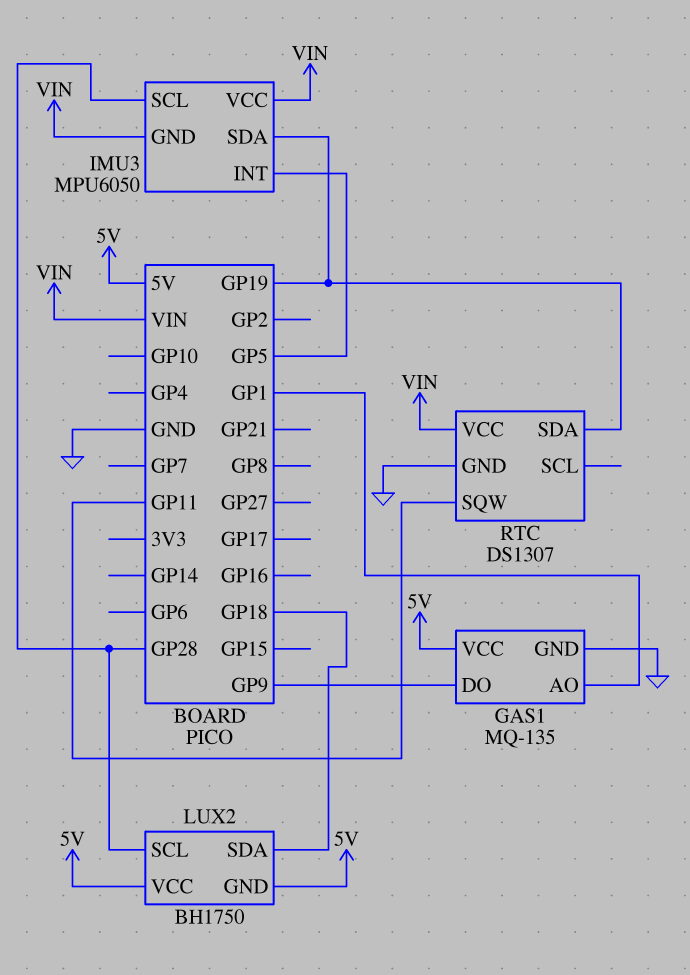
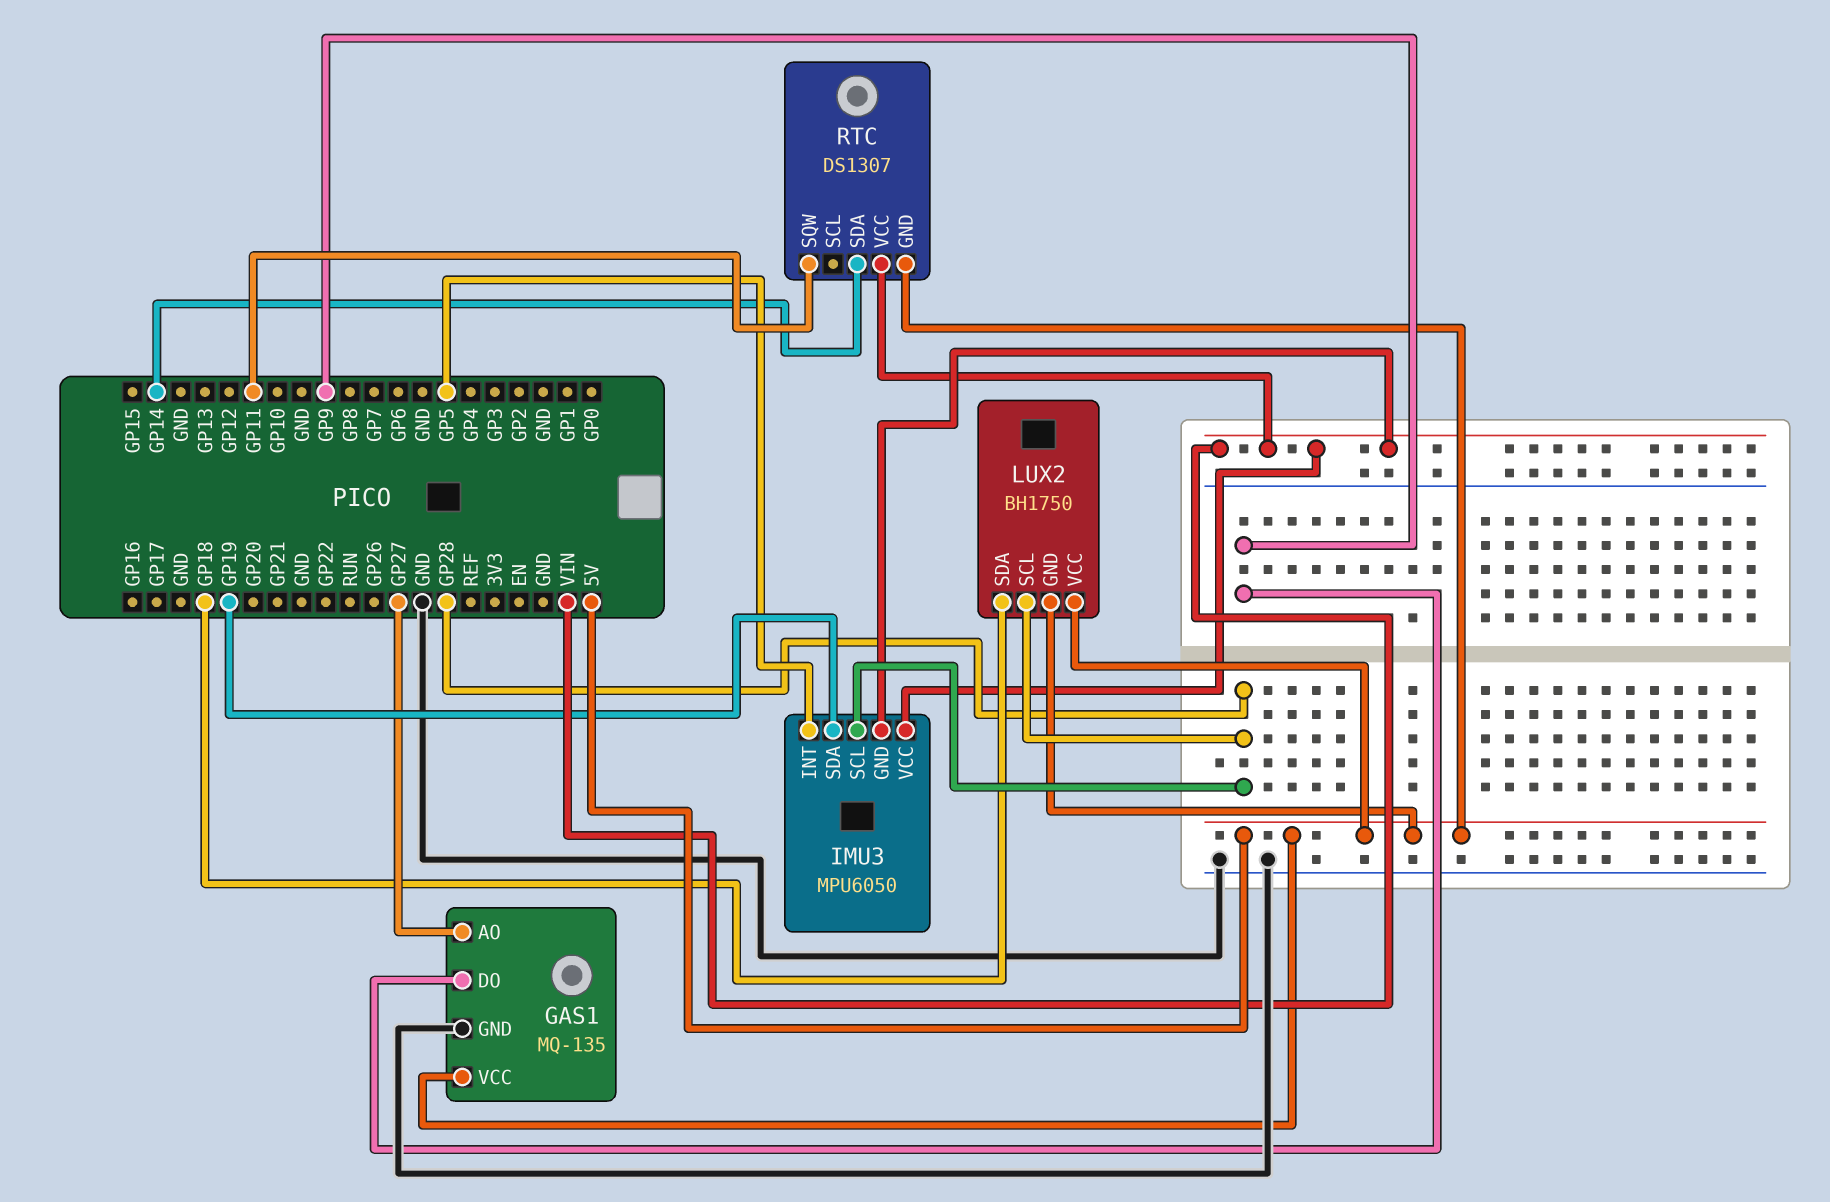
GAS1 pin AO: GP1 -> GP27
RTC pin GND: GND -> 5V
RTC pin SDA: GP19 -> GP14

